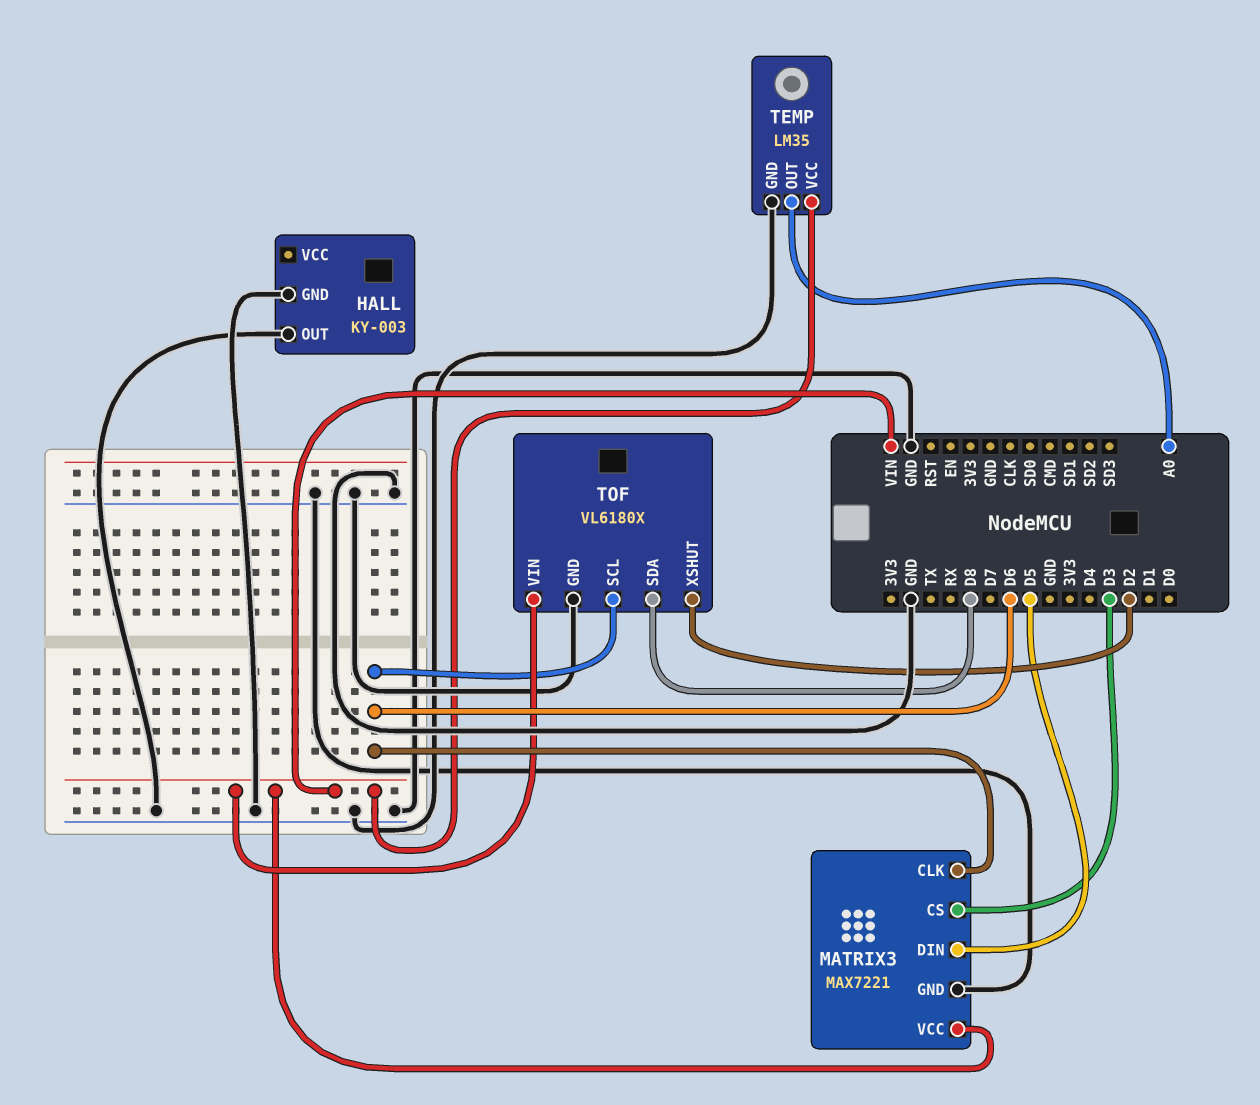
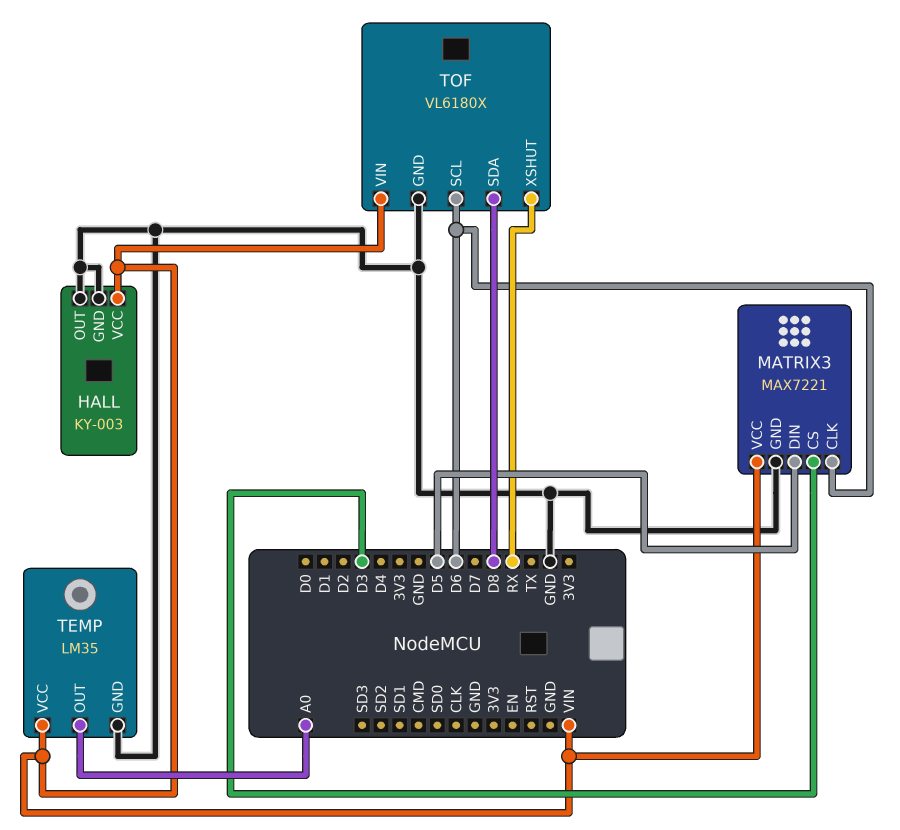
HALL pin VCC: none -> VIN
TOF pin XSHUT: D2 -> RX

